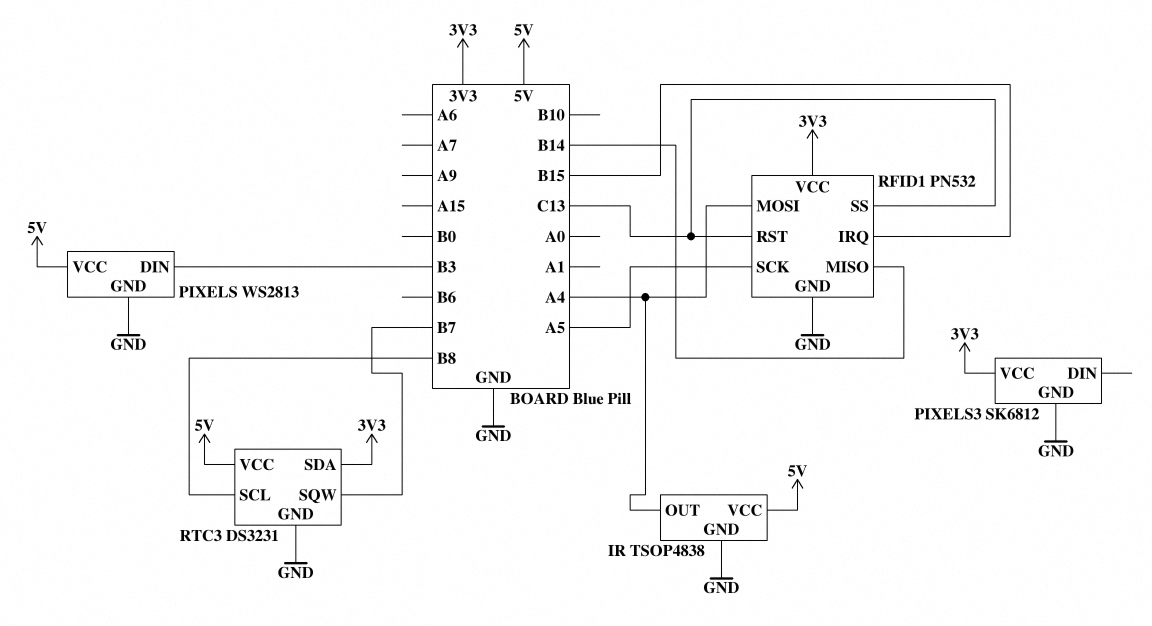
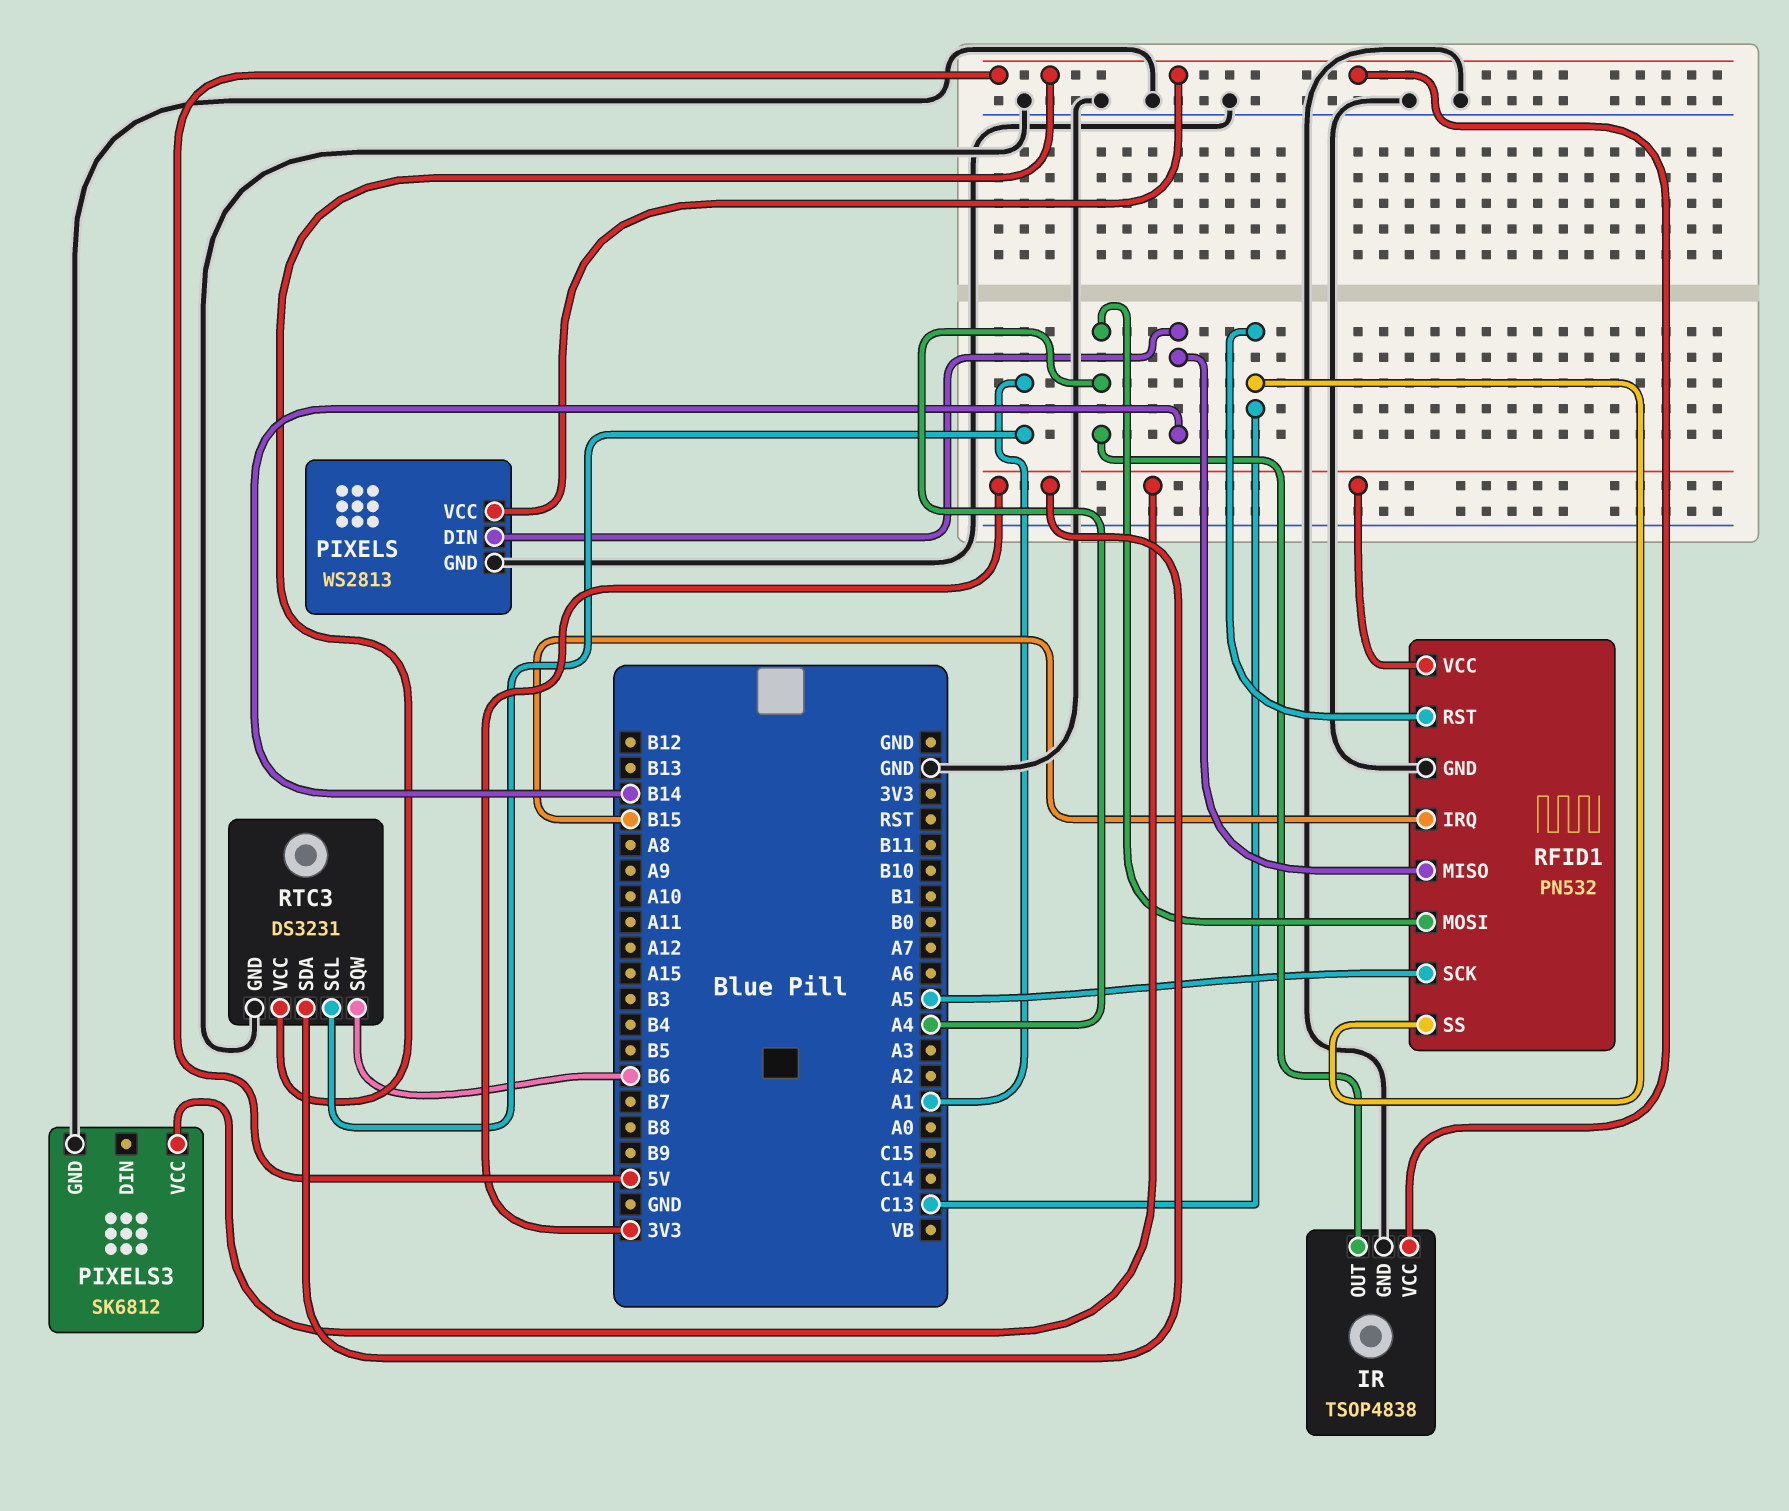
PIXELS pin DIN: B3 -> B14
RTC3 pin SCL: B8 -> A1
RTC3 pin SQW: B7 -> B6

